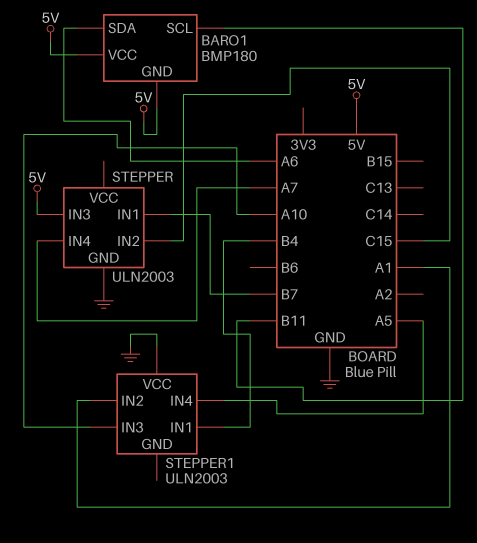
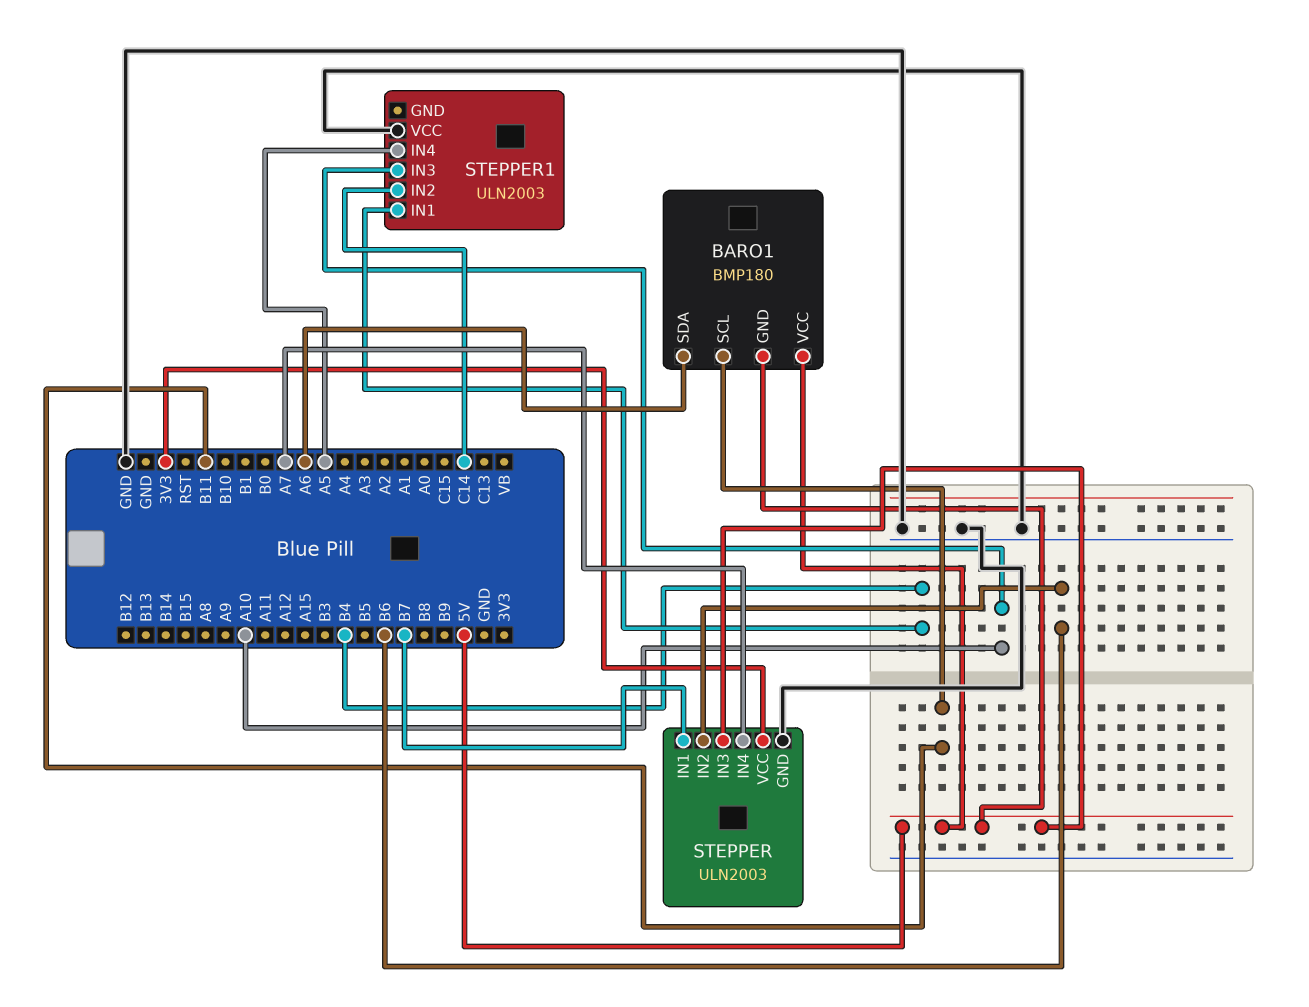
STEPPER pin IN2: C15 -> B6
STEPPER pin VCC: none -> 3V3
STEPPER1 pin IN2: A1 -> C14

